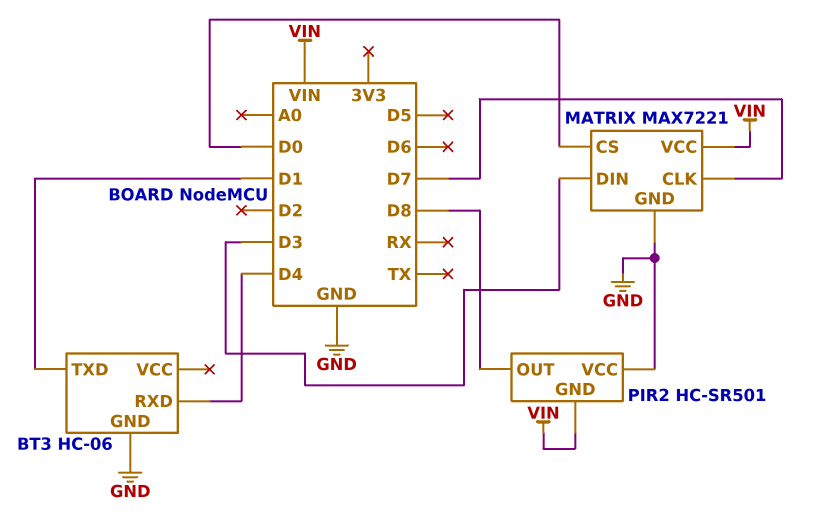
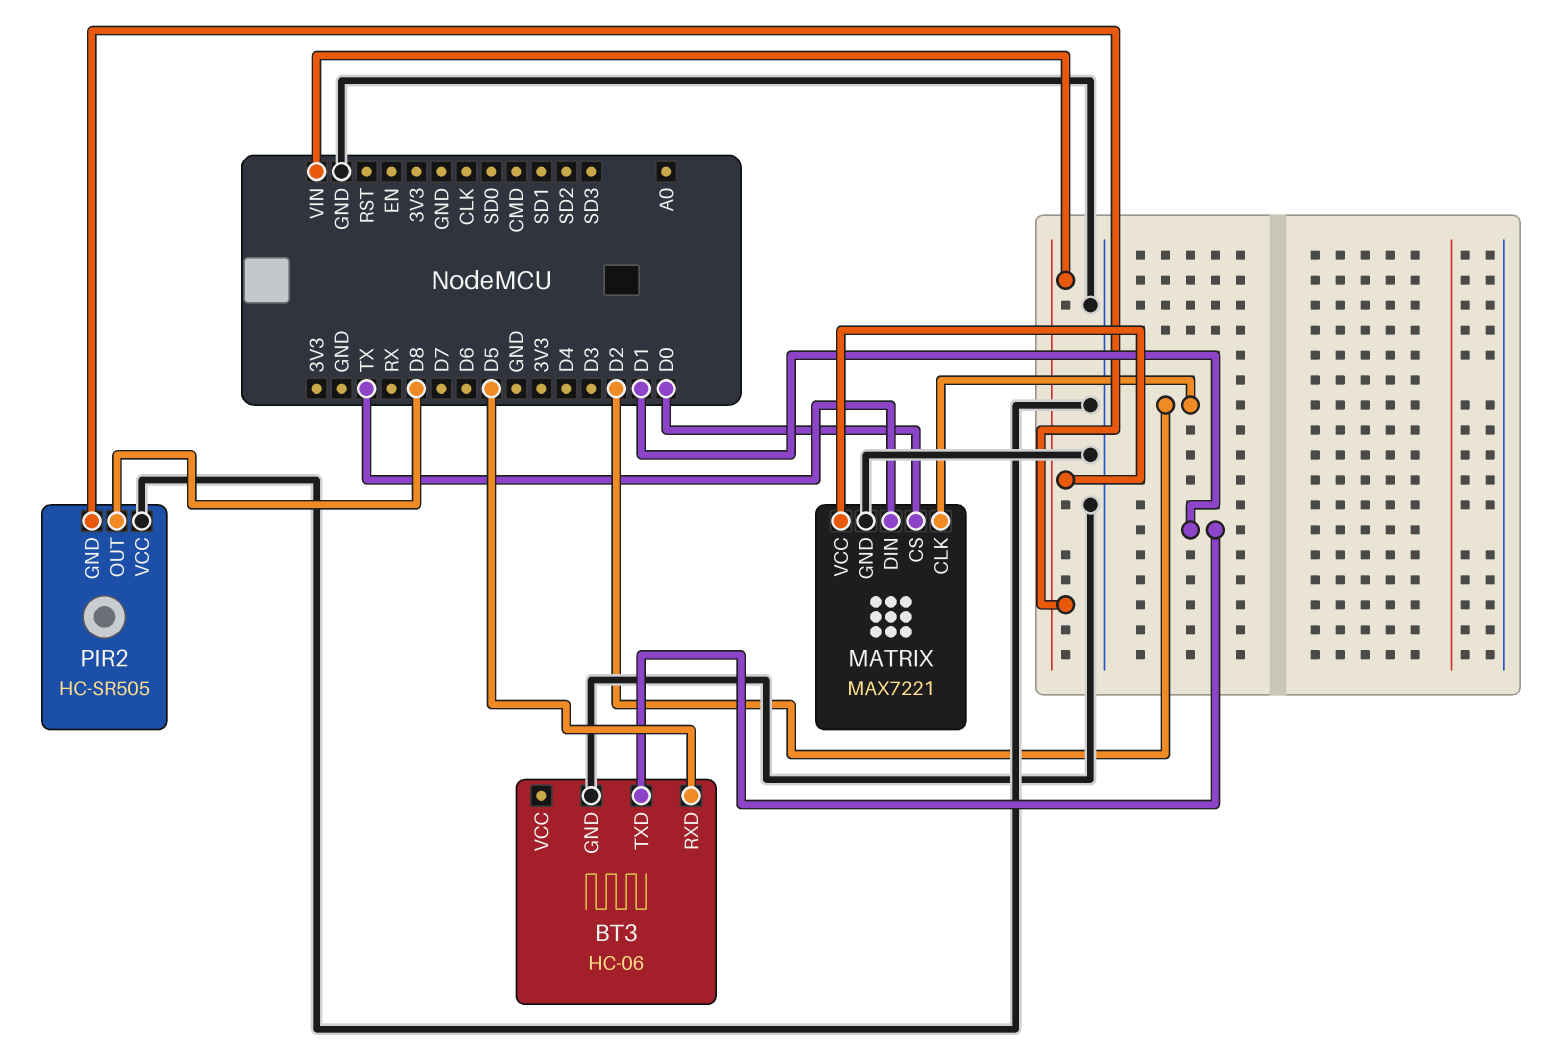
BT3 pin RXD: D4 -> D5
MATRIX pin CLK: D7 -> D2
MATRIX pin DIN: D3 -> TX
PIR2: HC-SR501 -> HC-SR505

